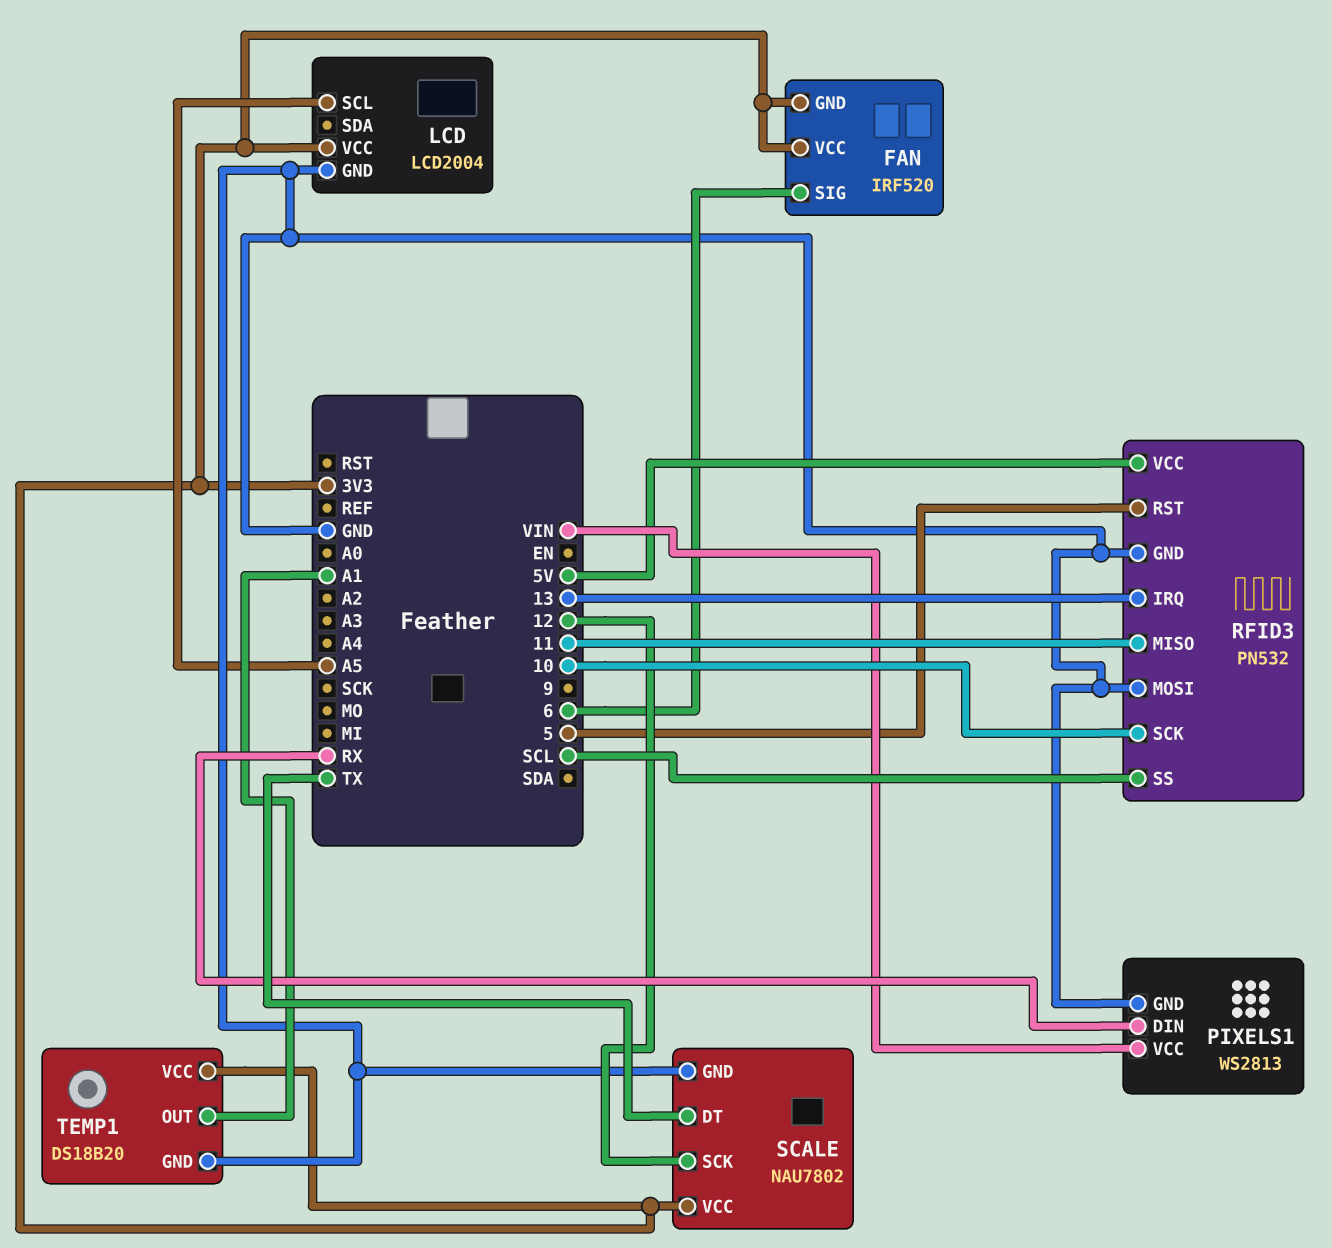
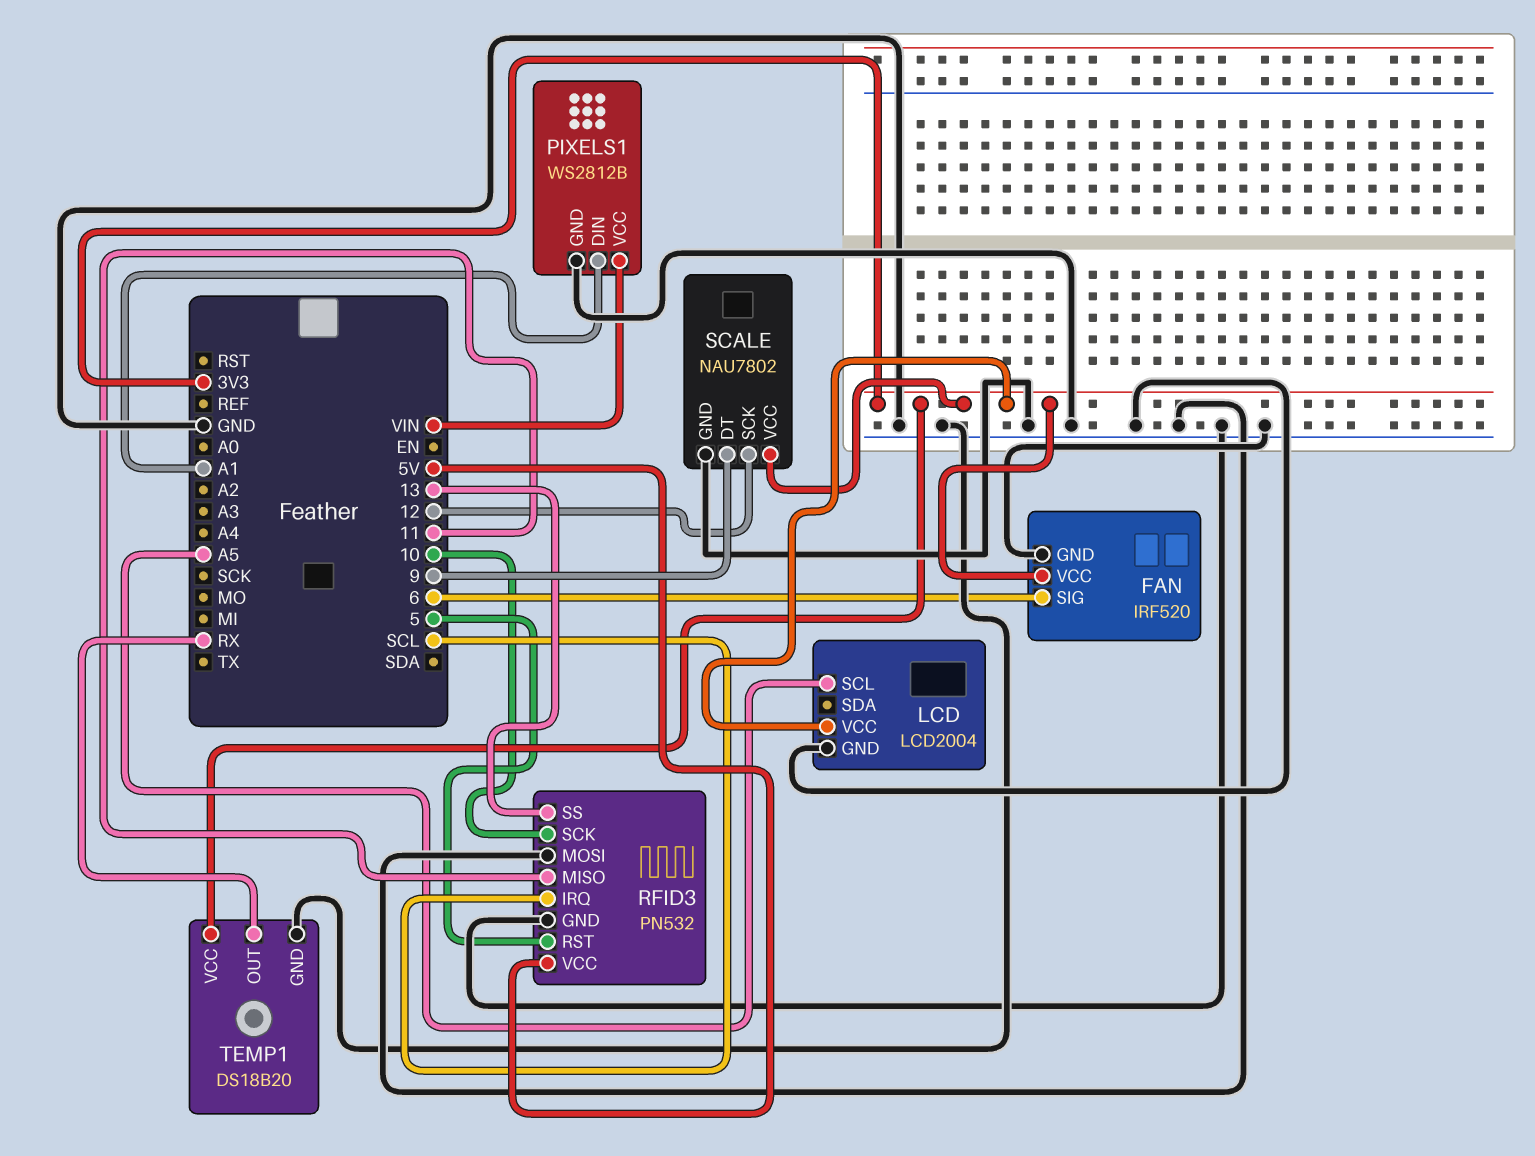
FAN pin GND: 3V3 -> GND
PIXELS1: WS2813 -> WS2812B
PIXELS1 pin DIN: RX -> A1
RFID3 pin IRQ: 13 -> SCL
RFID3 pin SS: SCL -> 13
SCALE pin DT: TX -> 9
TEMP1 pin OUT: A1 -> RX

